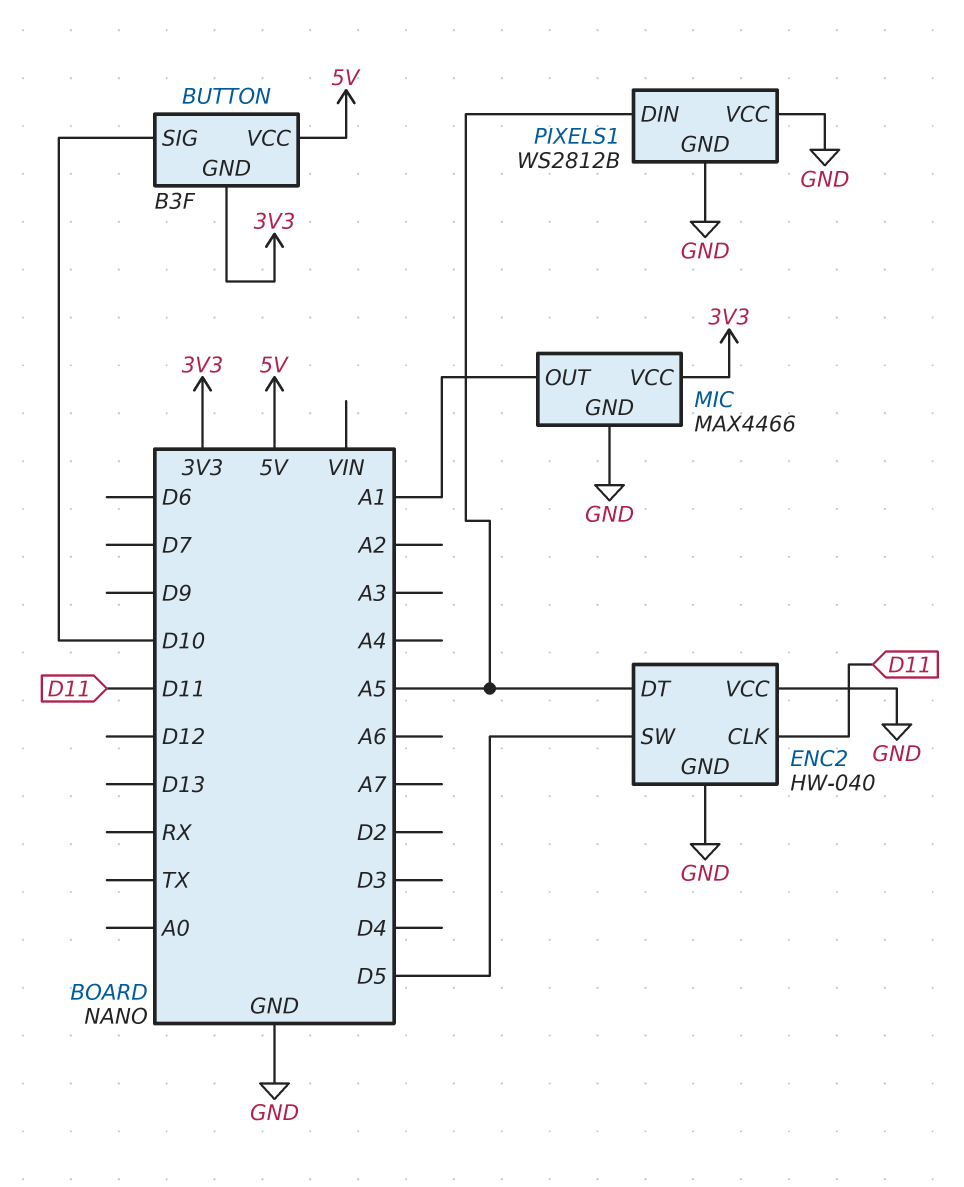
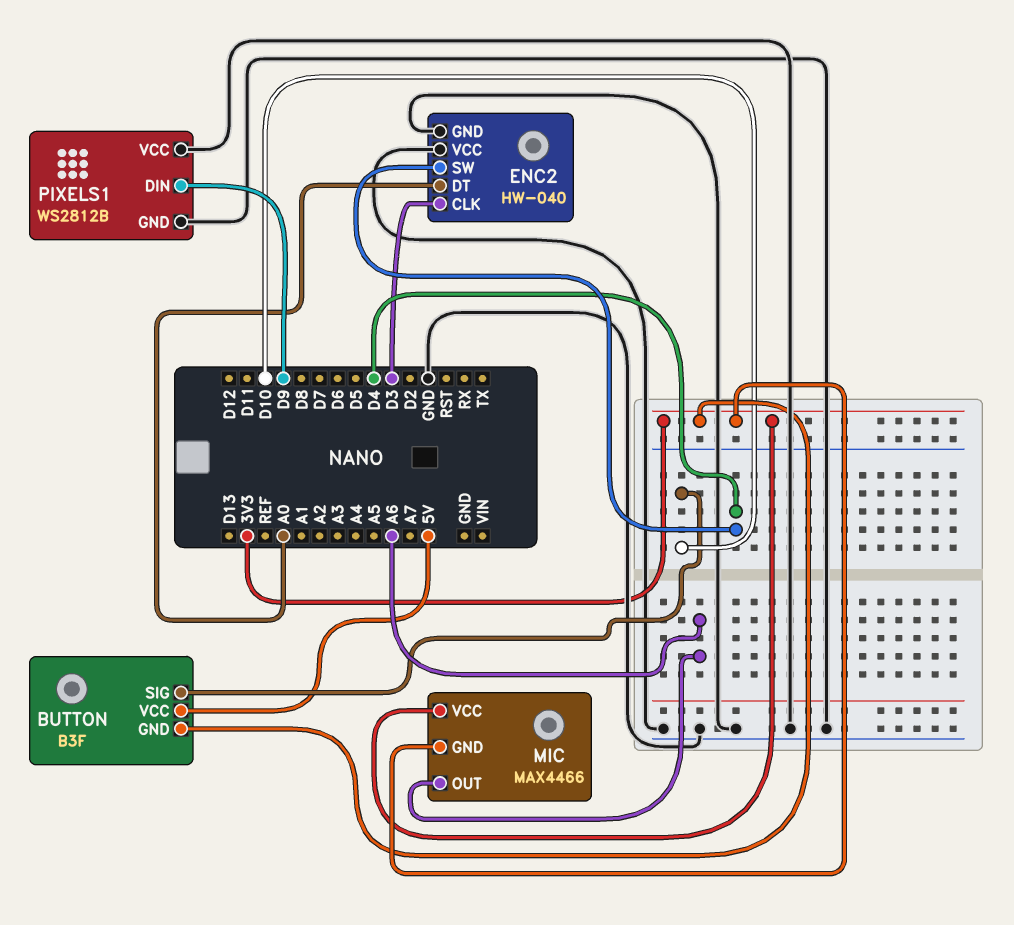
ENC2 pin CLK: D11 -> D3
ENC2 pin DT: A5 -> A0
ENC2 pin SW: D5 -> D4
MIC pin GND: GND -> 3V3
MIC pin OUT: A1 -> A6
PIXELS1 pin DIN: A5 -> D9

